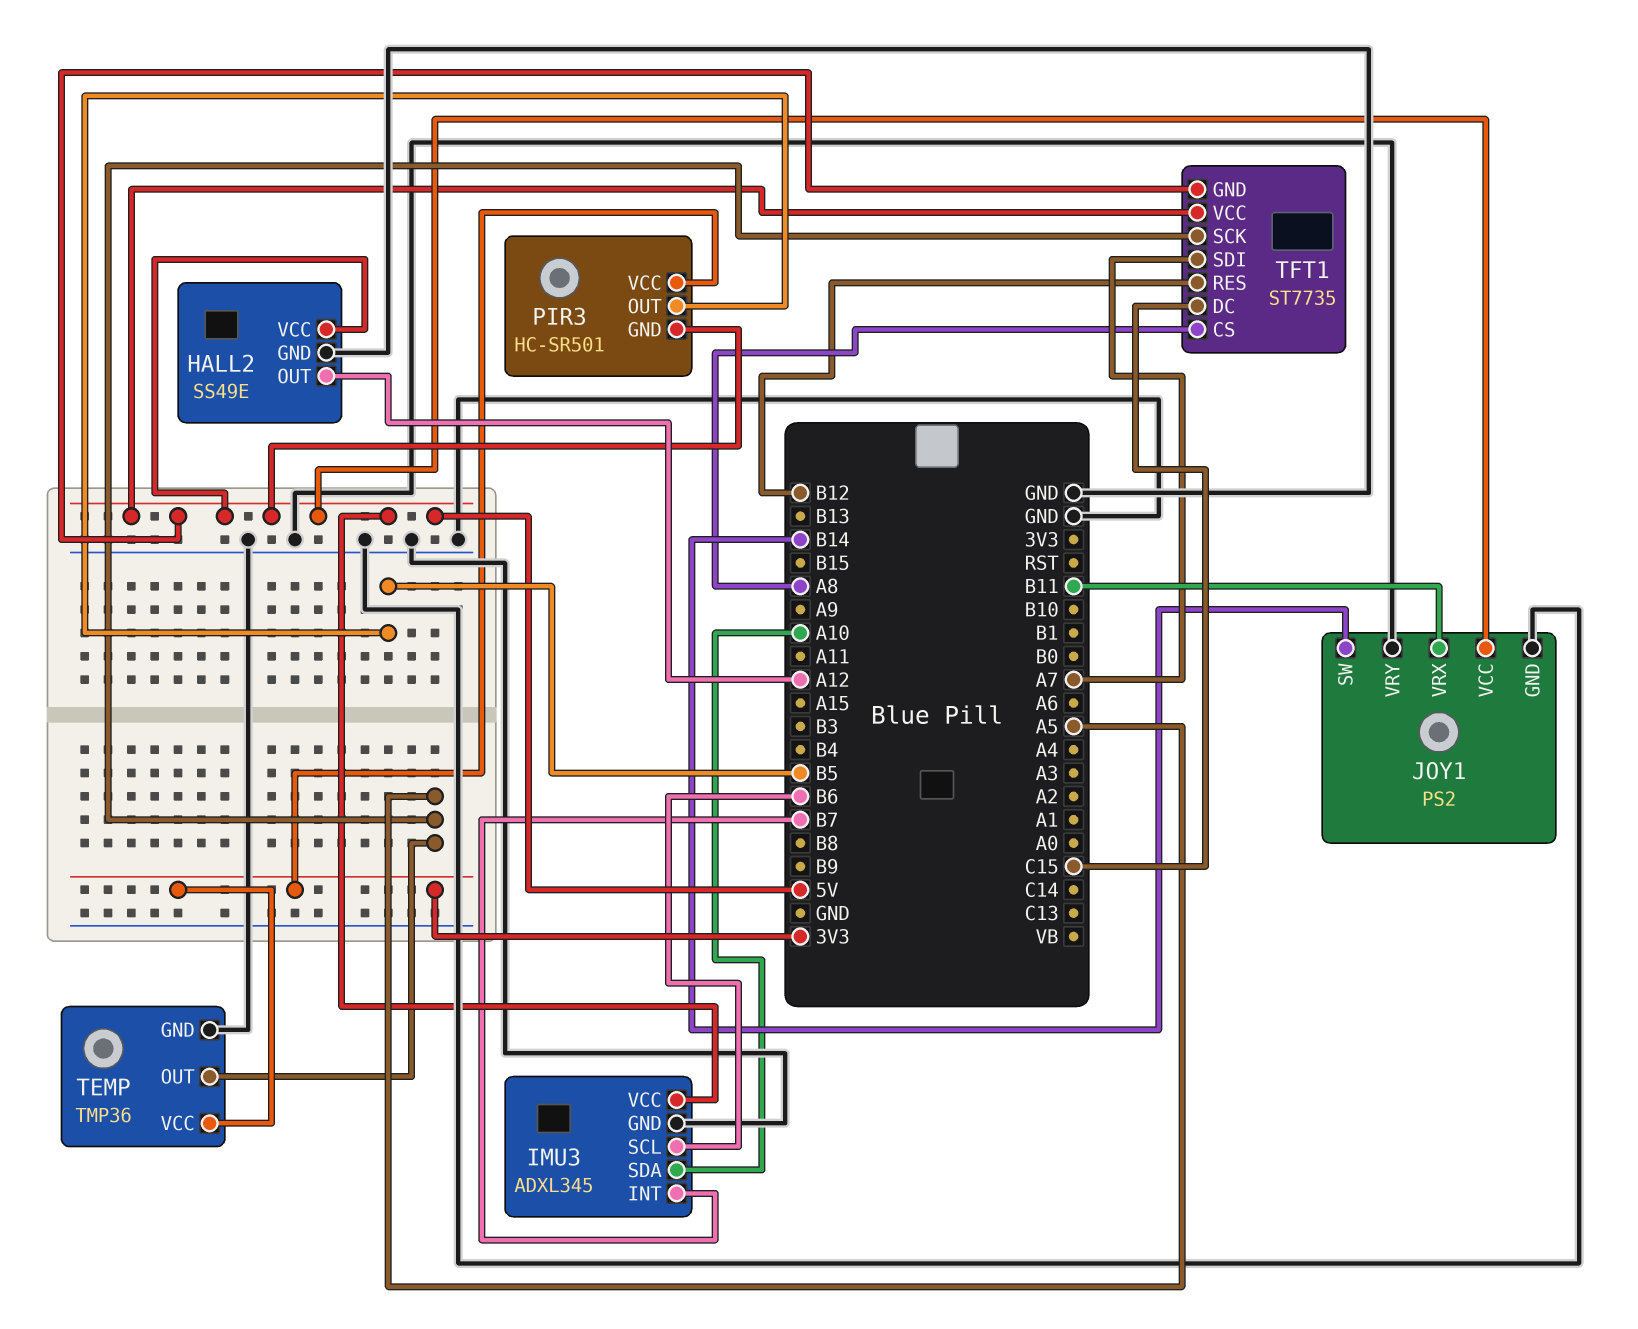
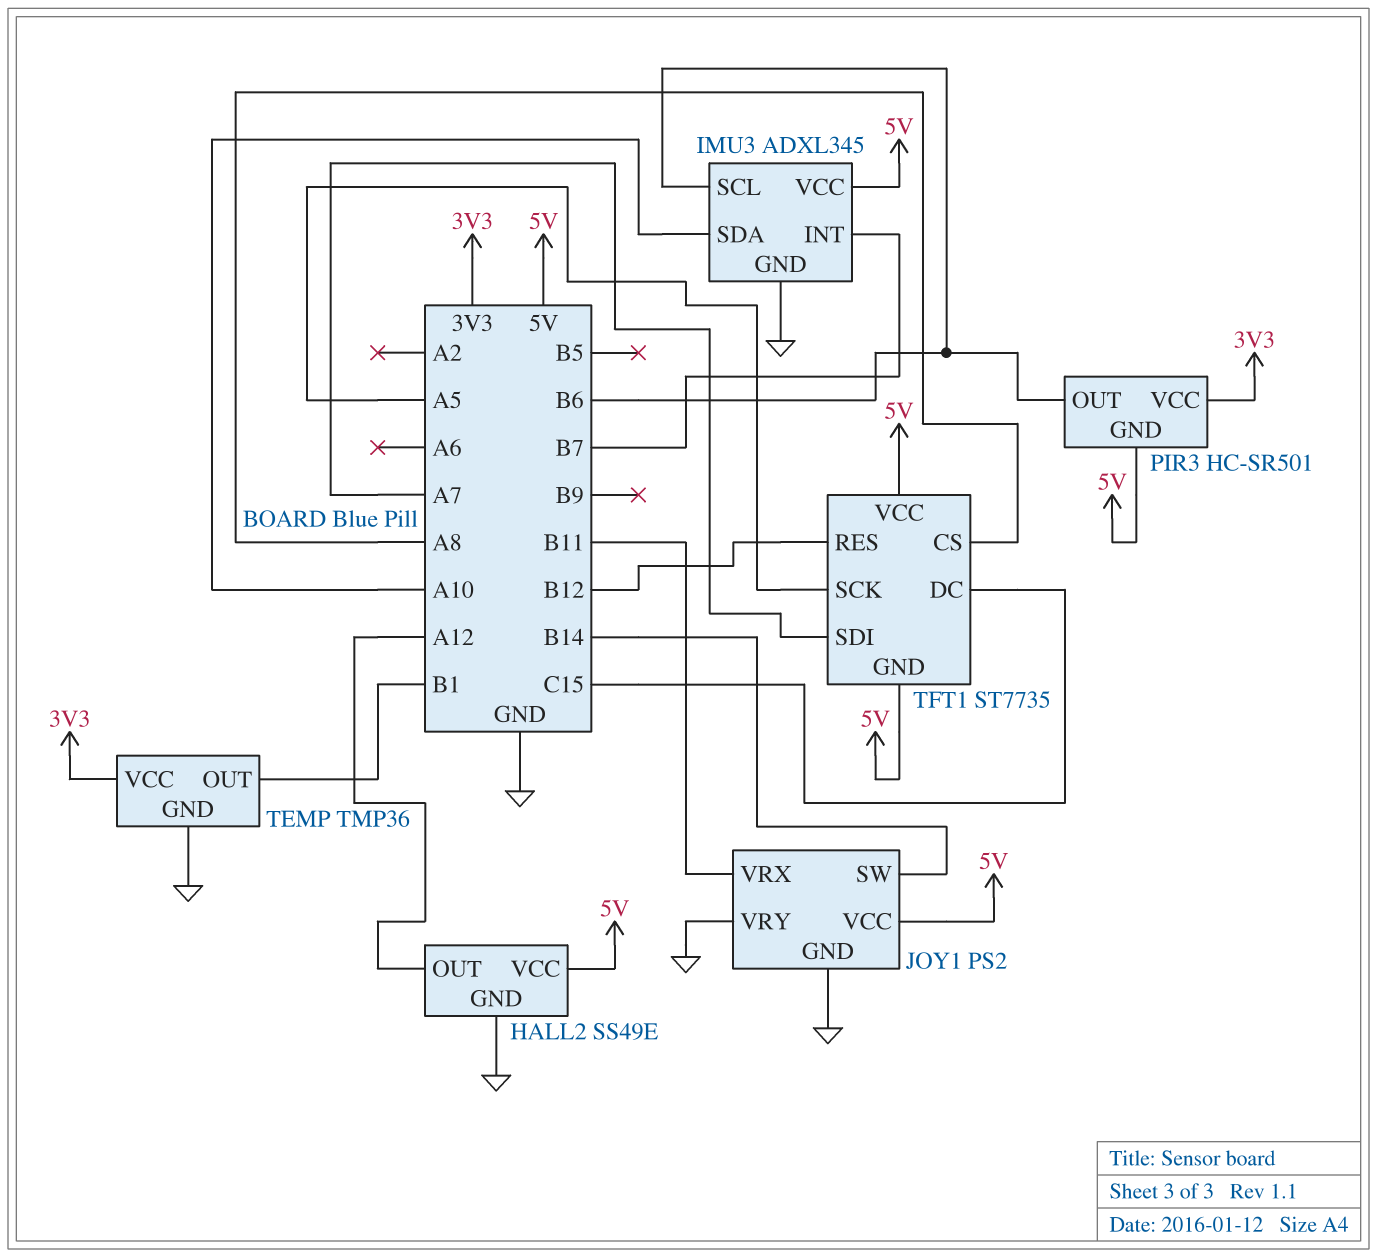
PIR3 pin OUT: B5 -> B6
TEMP pin OUT: A5 -> B1

